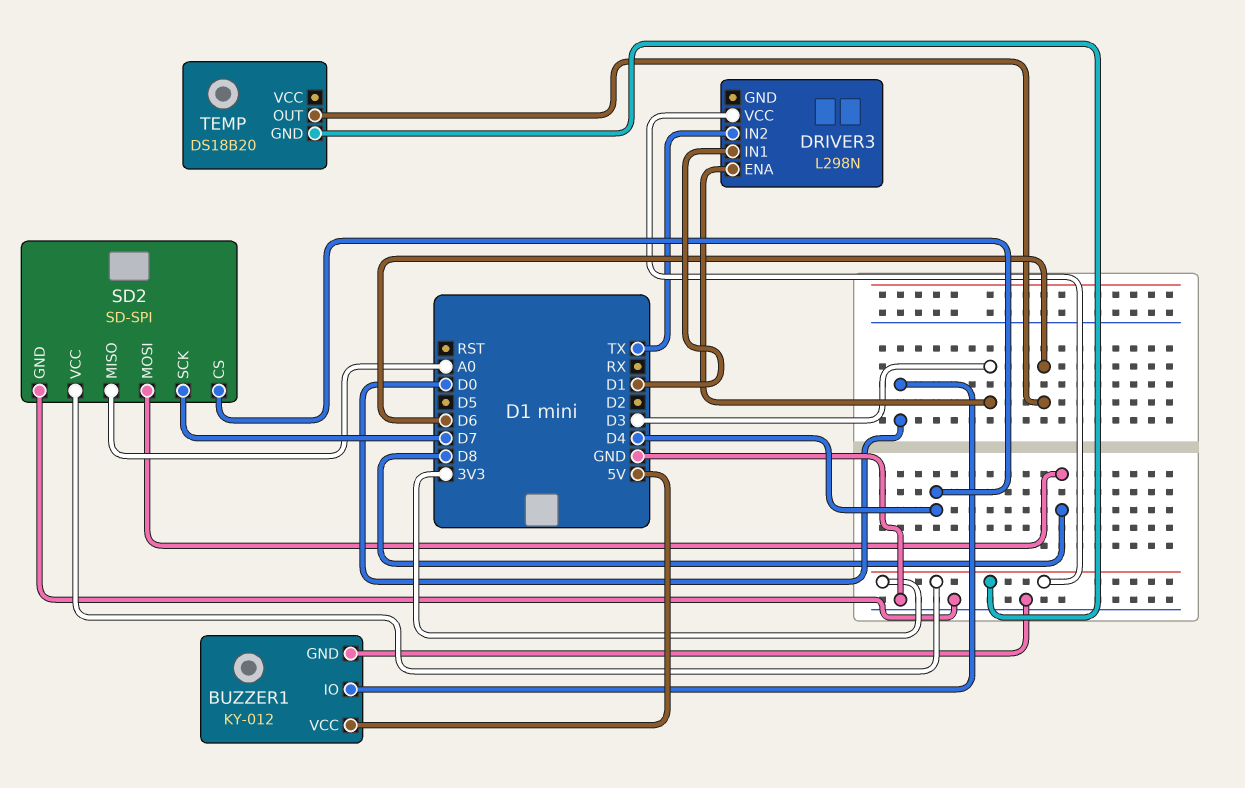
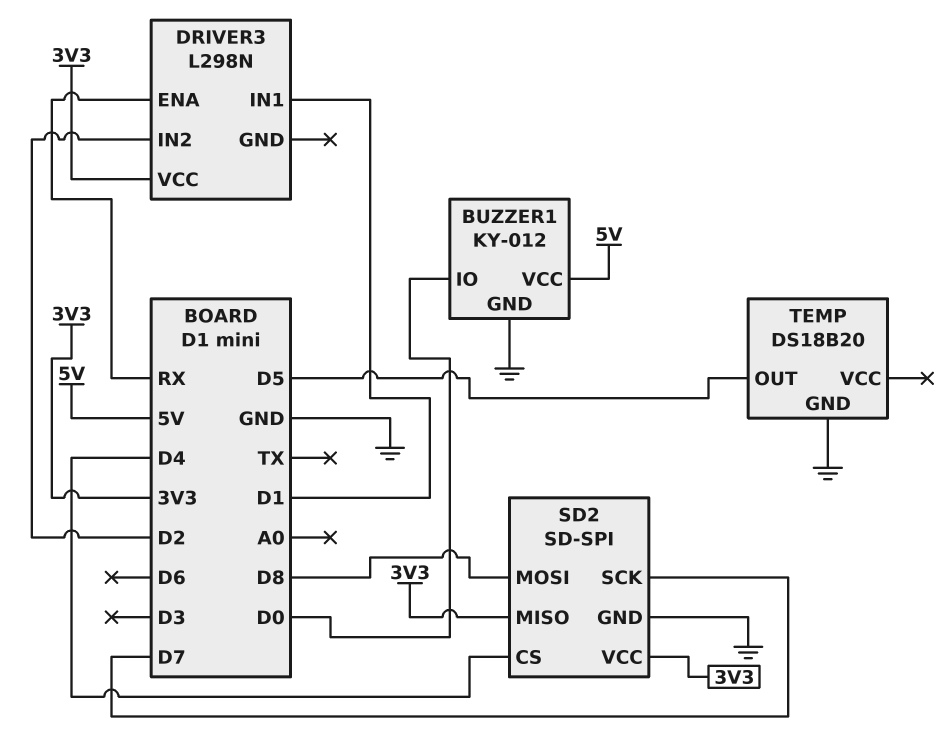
DRIVER3 pin ENA: D3 -> RX
DRIVER3 pin IN2: TX -> D2
SD2 pin MISO: A0 -> 3V3
TEMP pin GND: 3V3 -> GND
TEMP pin OUT: D6 -> D5

